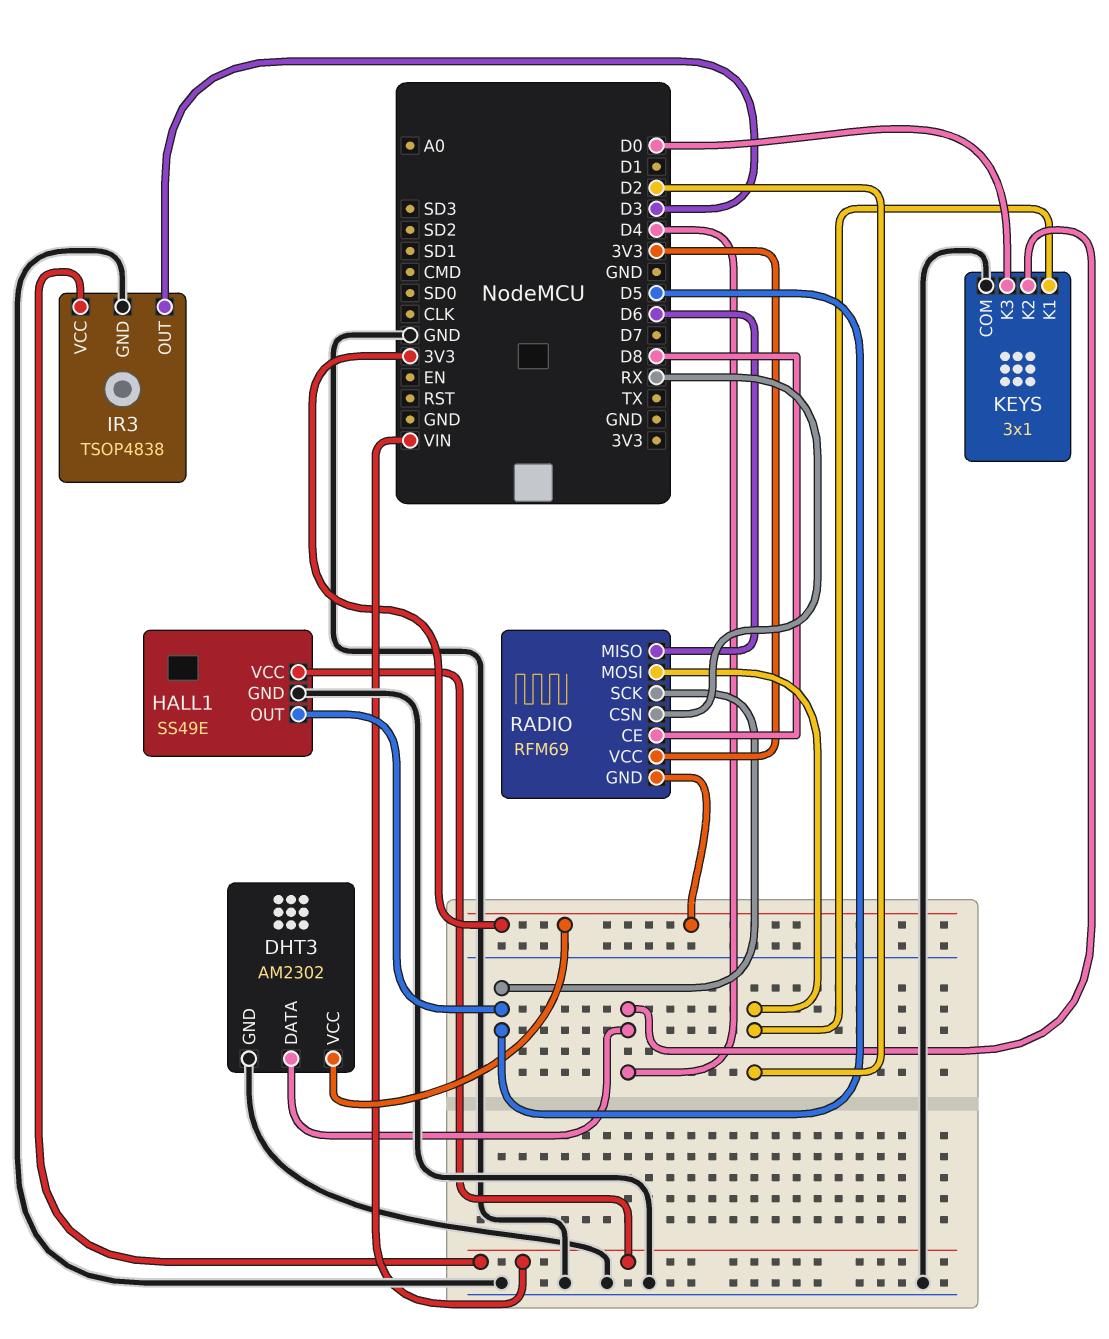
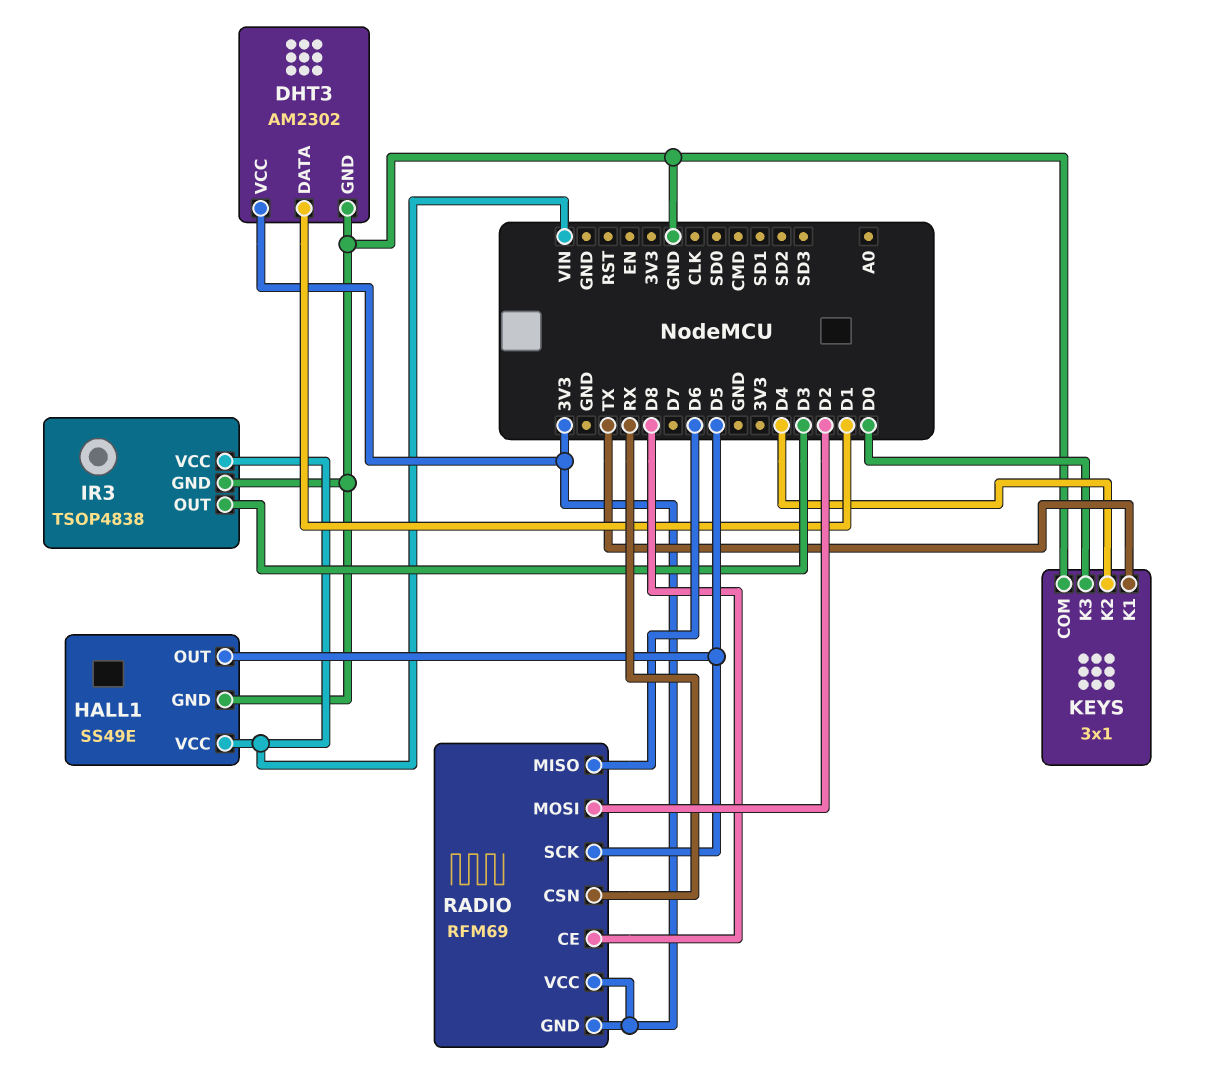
DHT3 pin DATA: D4 -> D1
KEYS pin K1: D2 -> TX

